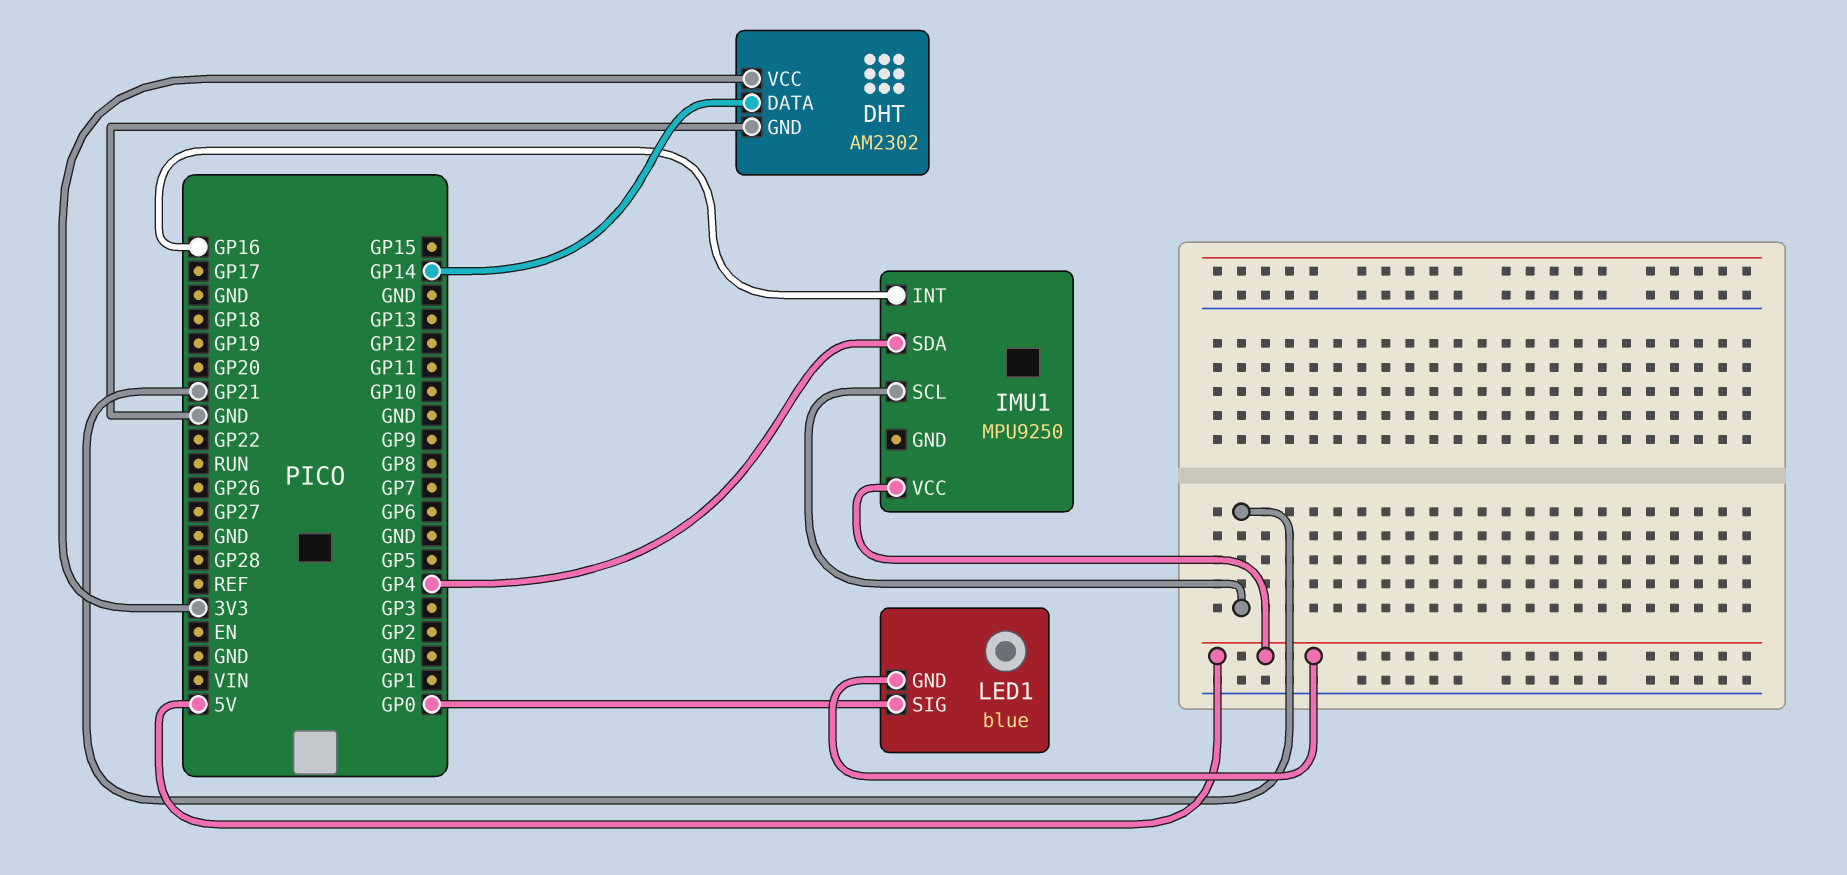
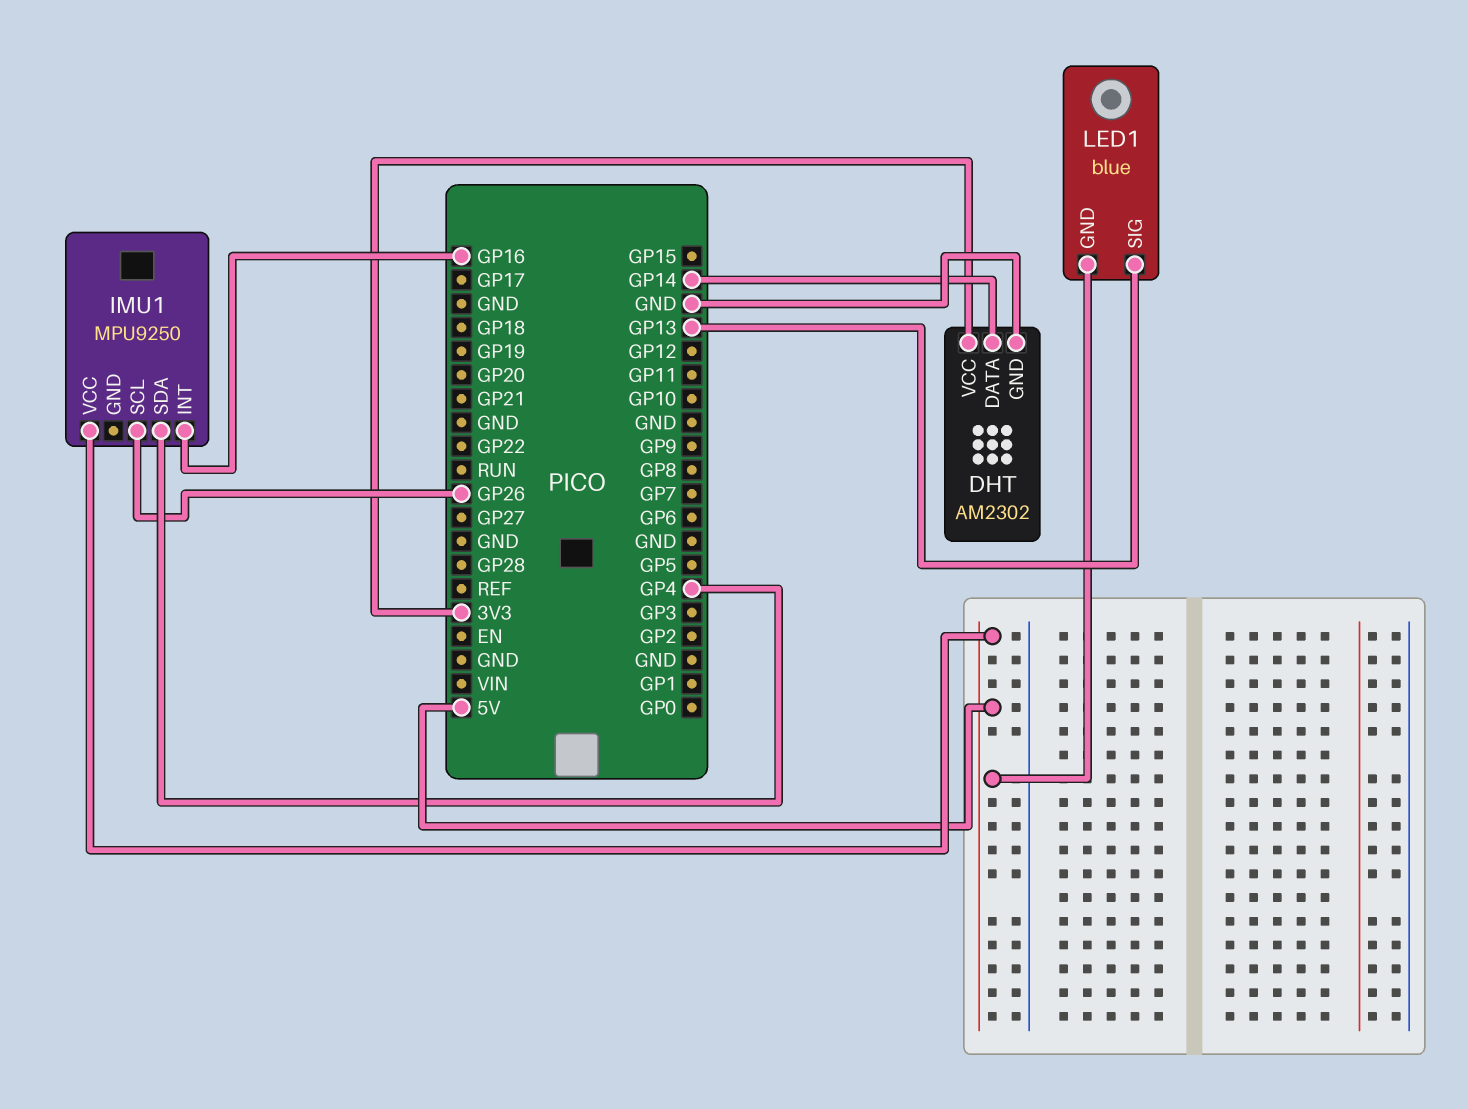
IMU1 pin SCL: GP21 -> GP26
LED1 pin SIG: GP0 -> GP13

